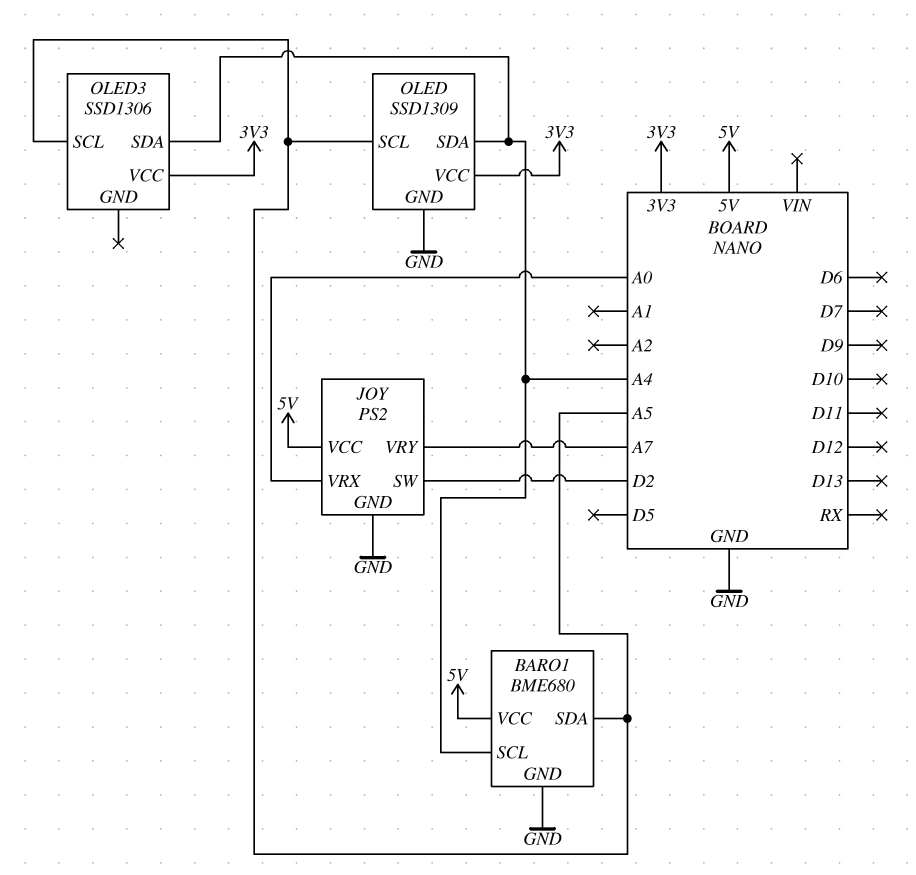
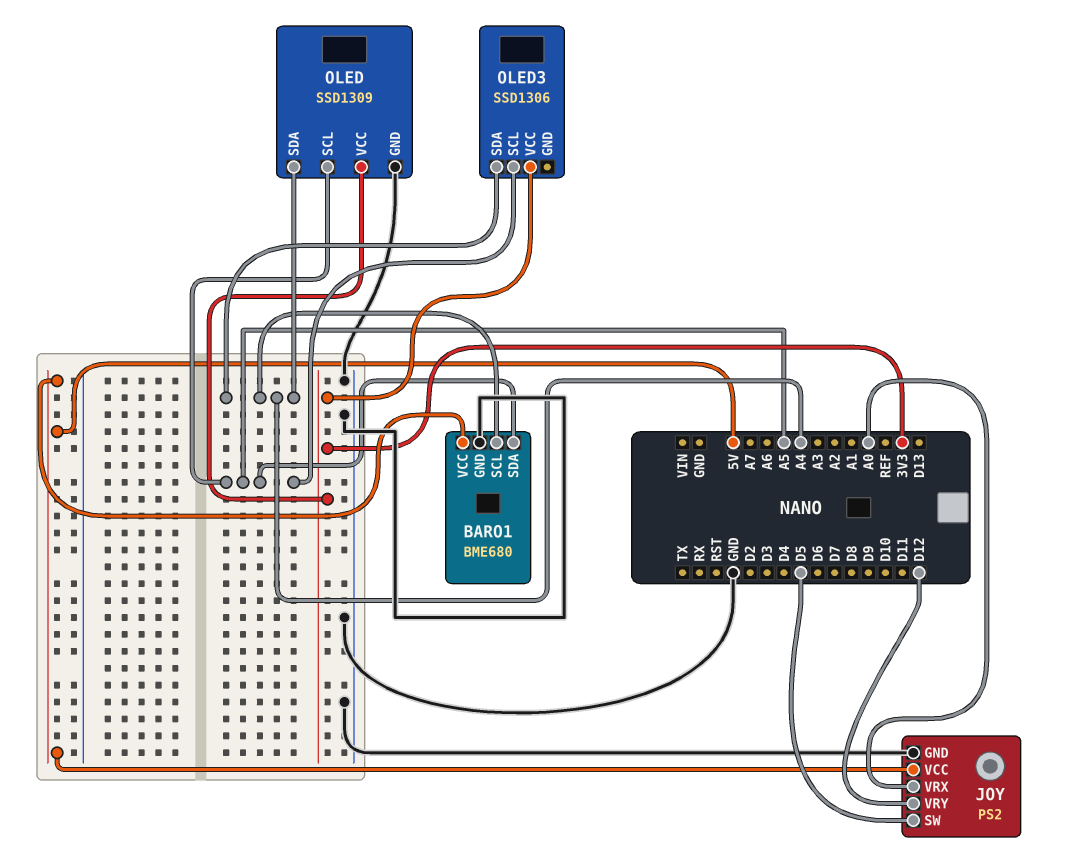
JOY pin SW: D2 -> D5
JOY pin VRY: A7 -> D12

